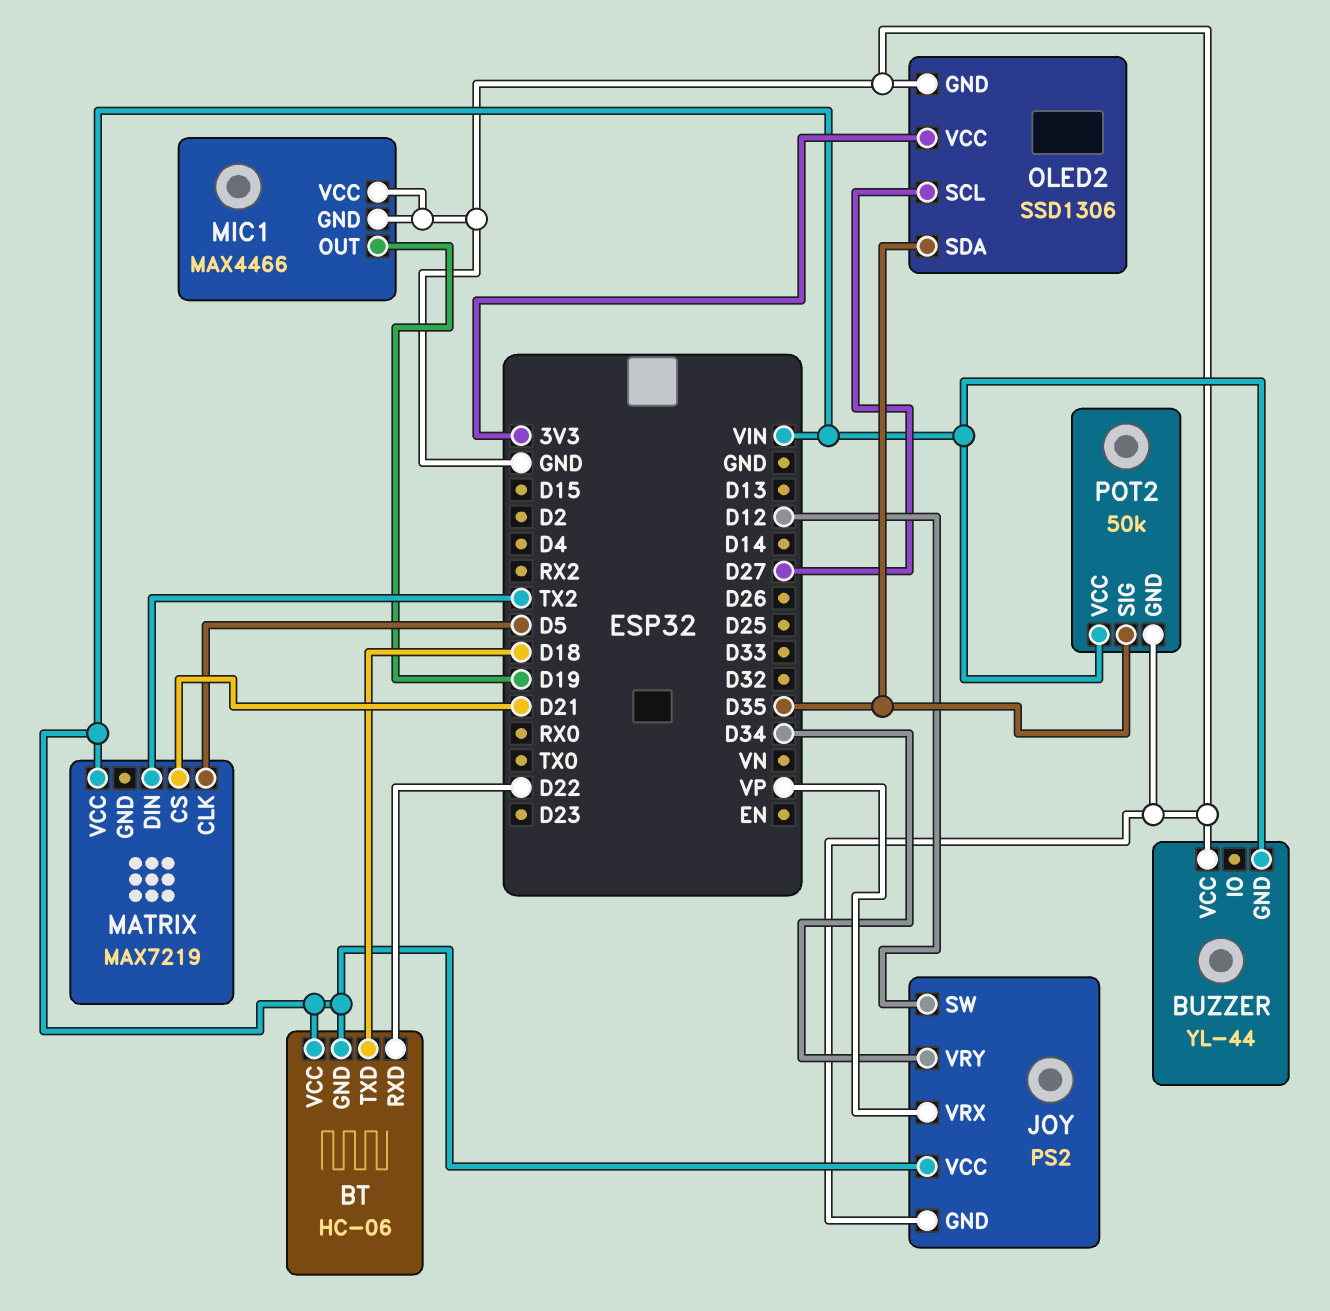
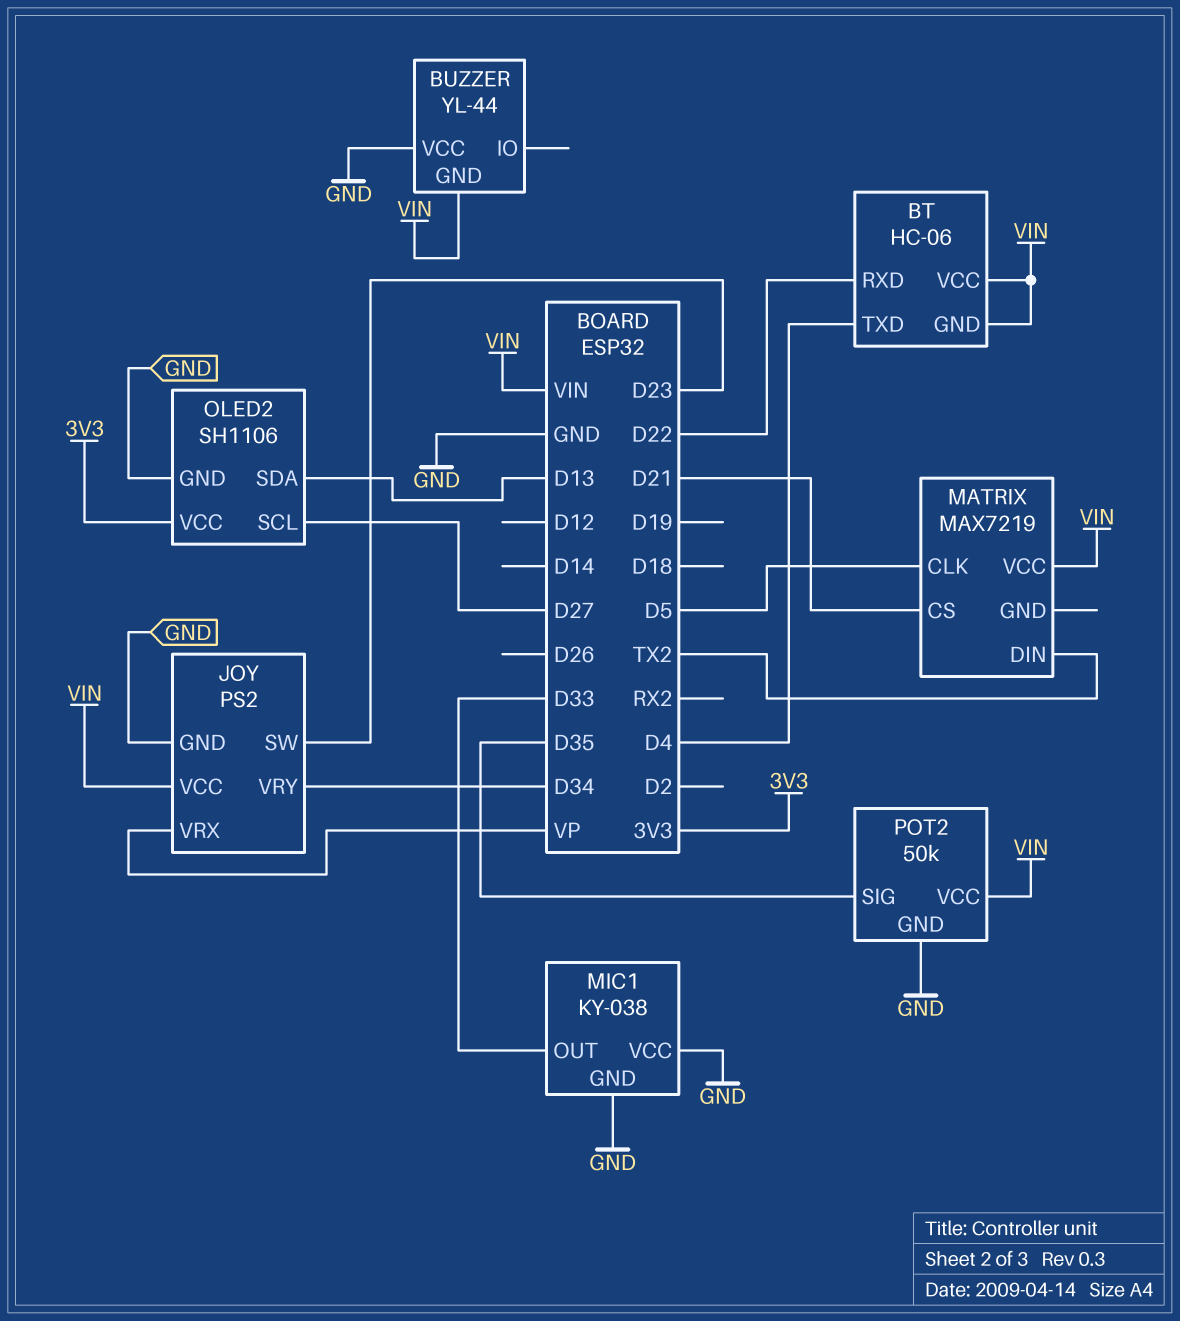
BT pin TXD: D18 -> D4
JOY pin SW: D12 -> D23
MIC1: MAX4466 -> KY-038
MIC1 pin OUT: D19 -> D33
OLED2: SSD1306 -> SH1106
OLED2 pin SDA: D35 -> D13

